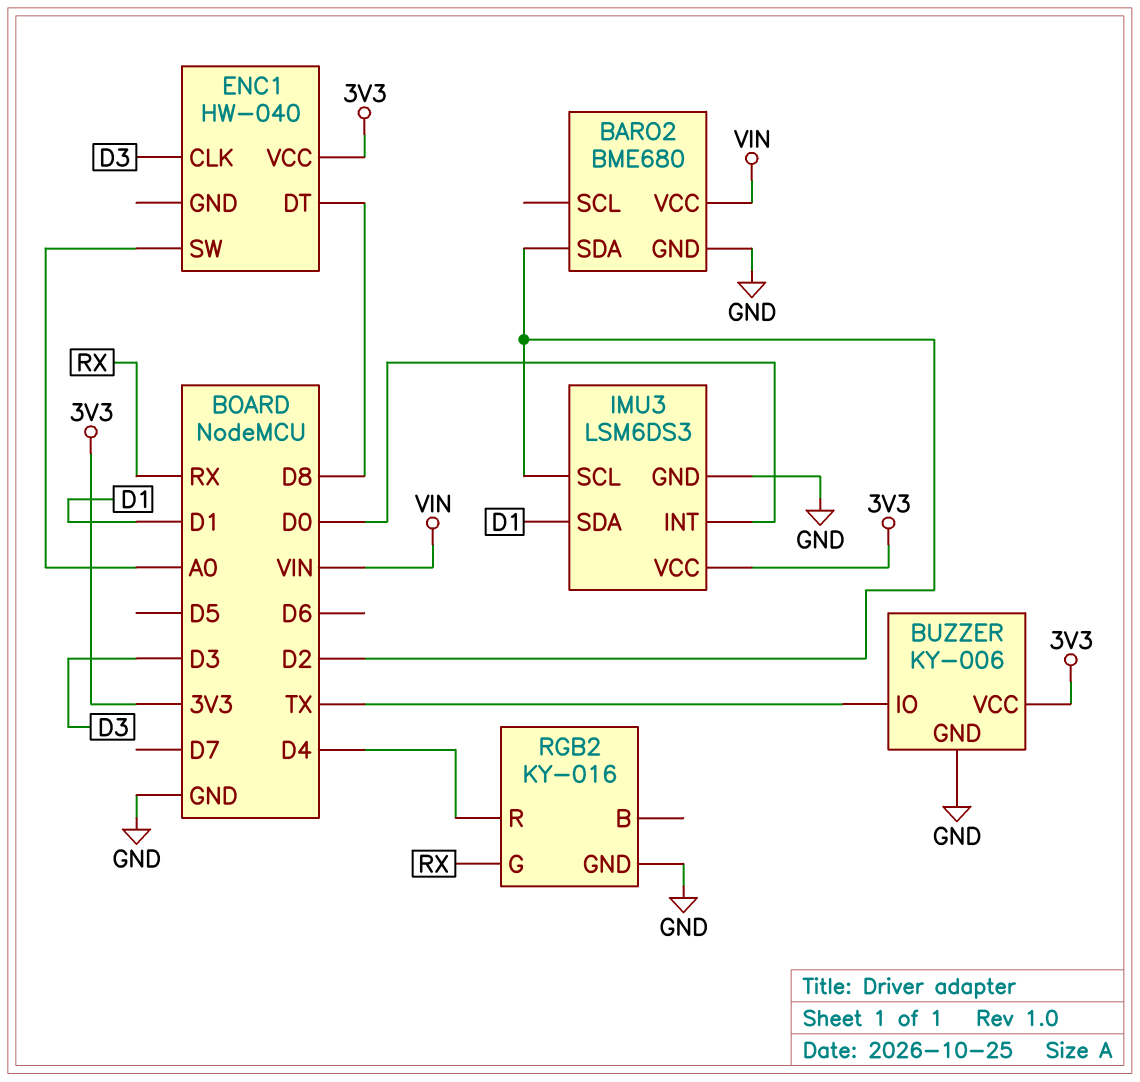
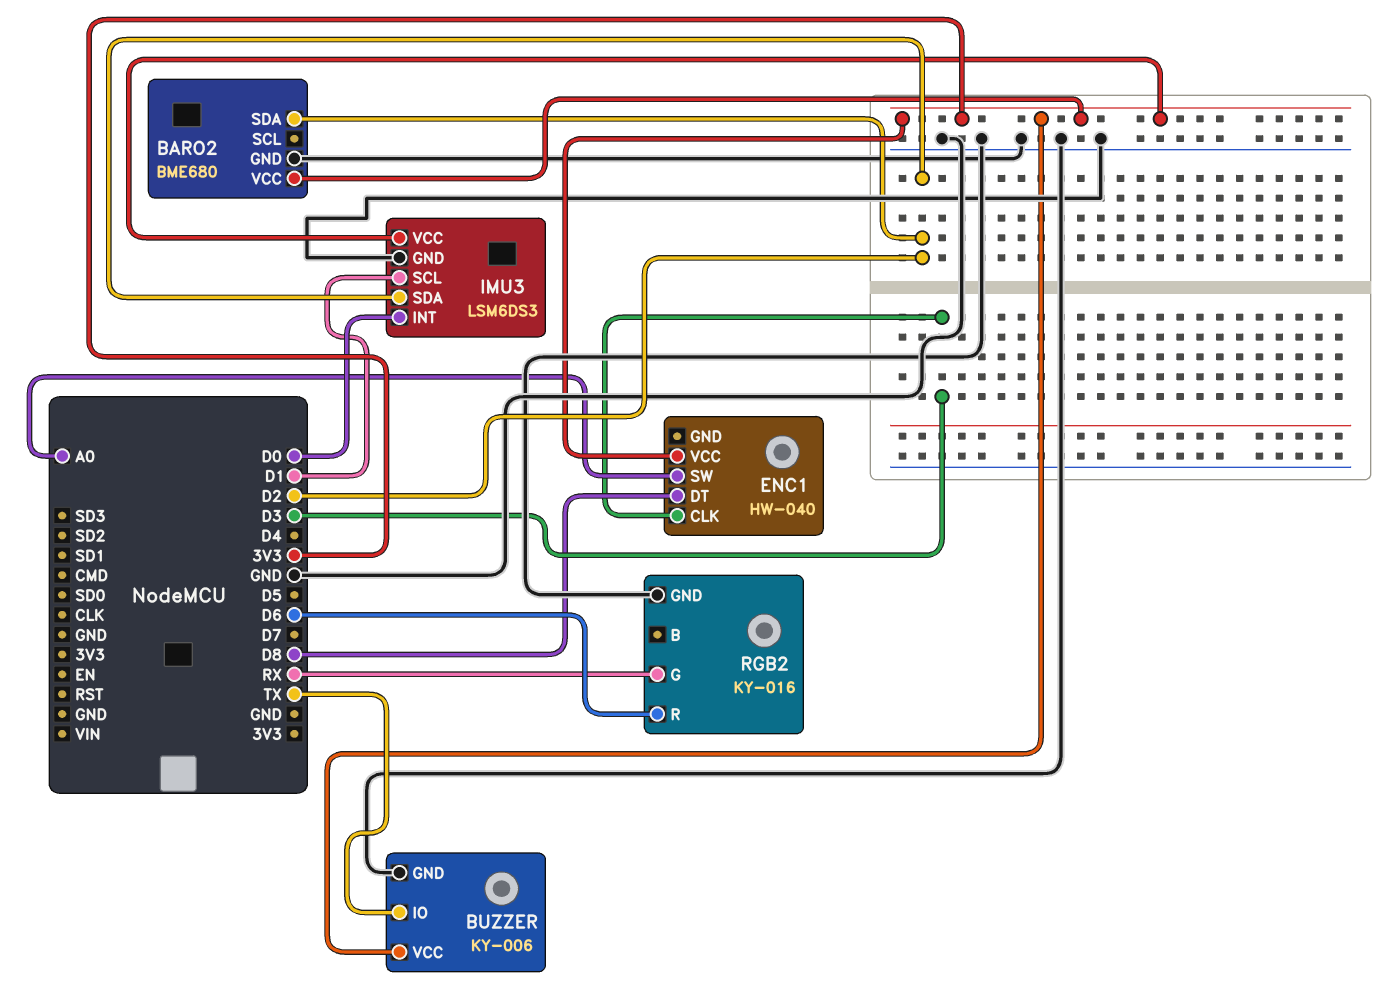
BARO2 pin VCC: VIN -> 3V3
IMU3 pin SCL: D2 -> D1
IMU3 pin SDA: D1 -> D2
RGB2 pin R: D4 -> D6

